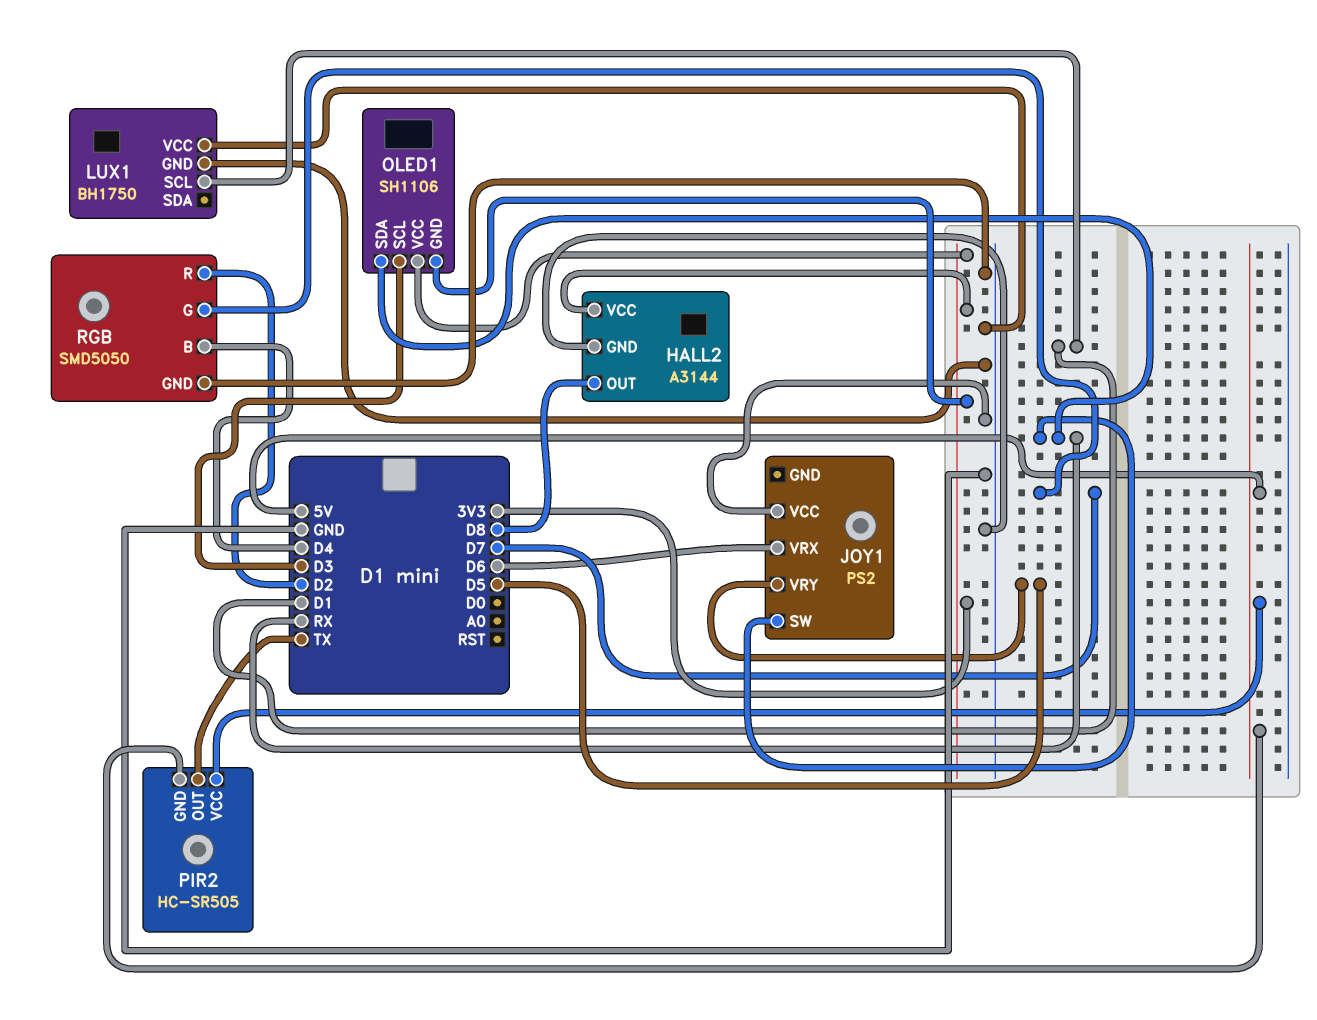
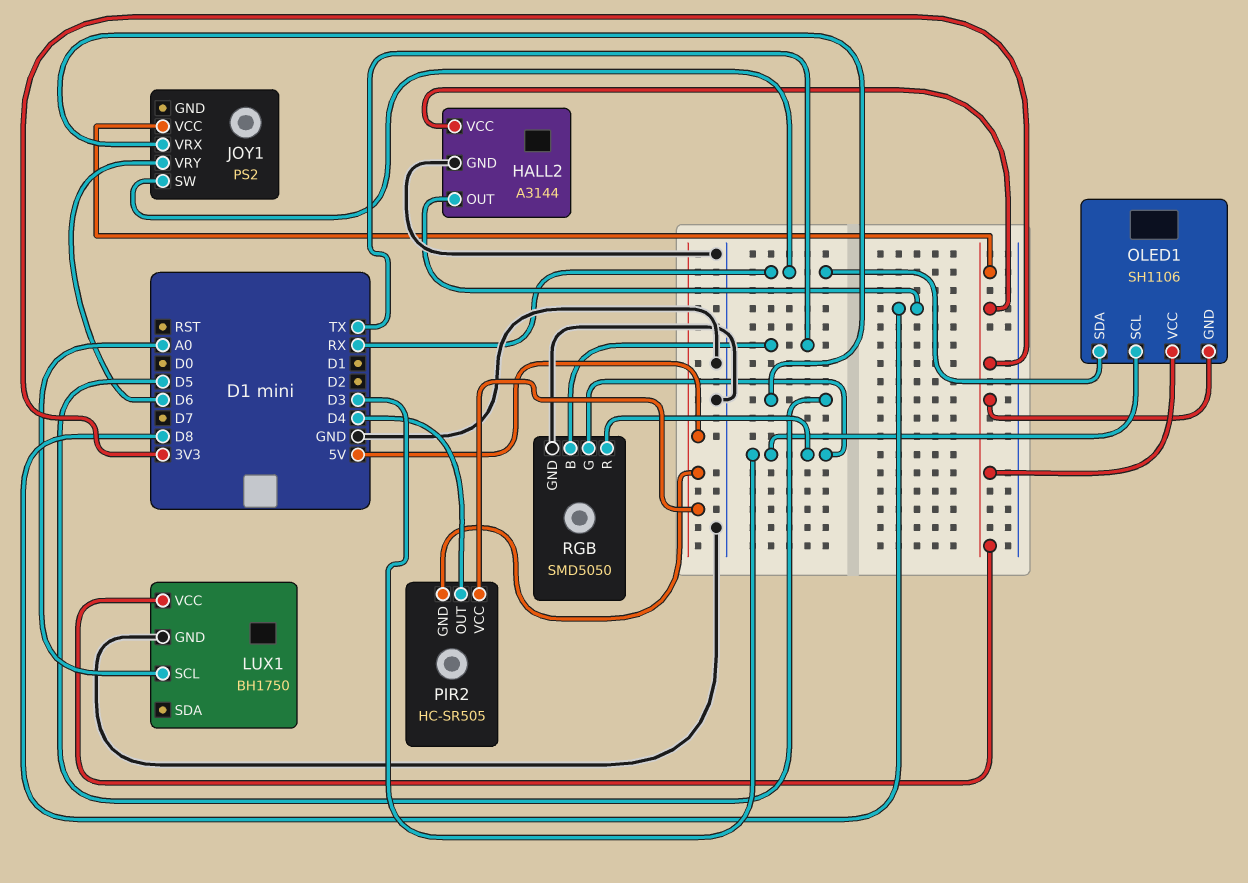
JOY1 pin VCC: GND -> 3V3
JOY1 pin VRX: D6 -> D5
JOY1 pin VRY: D5 -> D6
LUX1 pin SCL: D1 -> A0
LUX1 pin VCC: GND -> 3V3
PIR2 pin OUT: TX -> D4
RGB pin B: D4 -> TX
RGB pin G: D7 -> D3
RGB pin R: D2 -> D3

